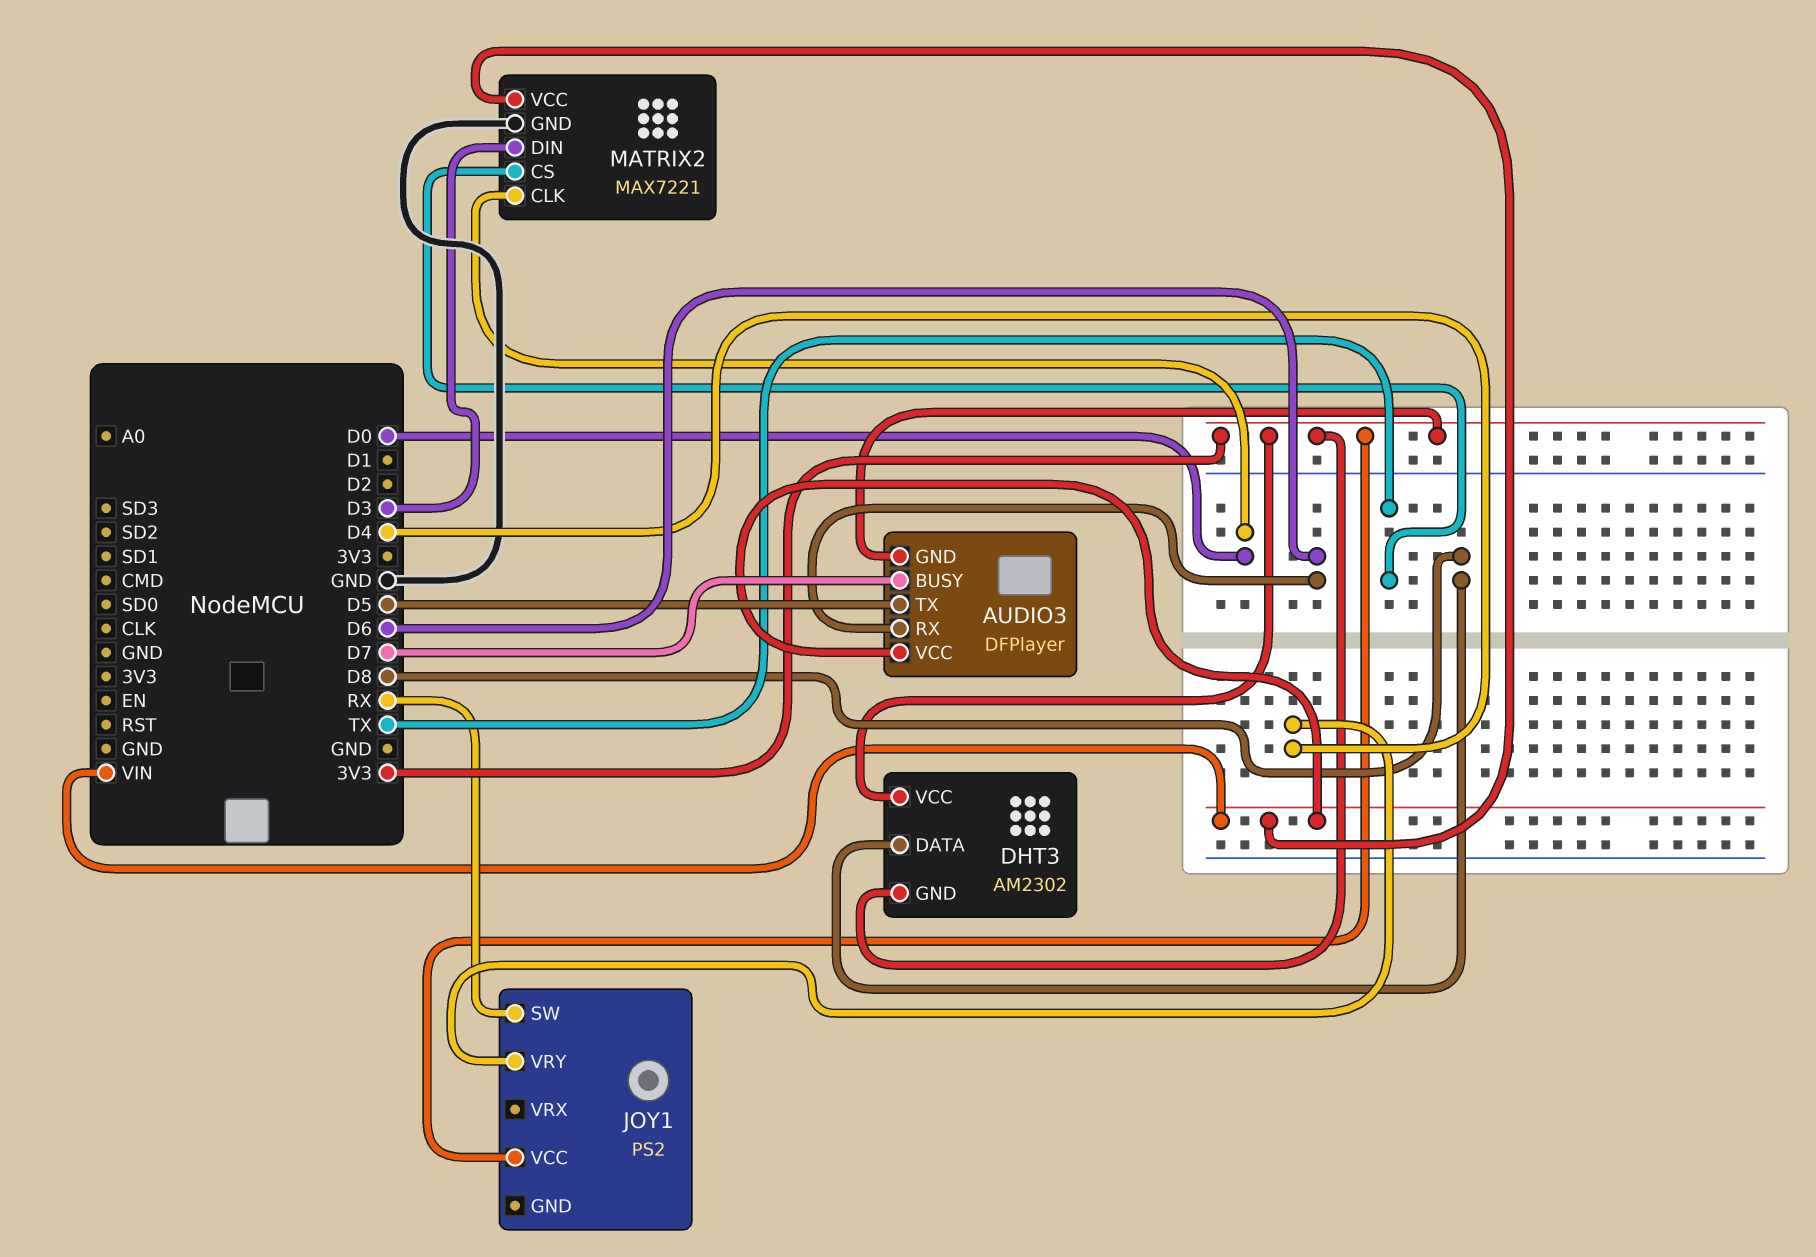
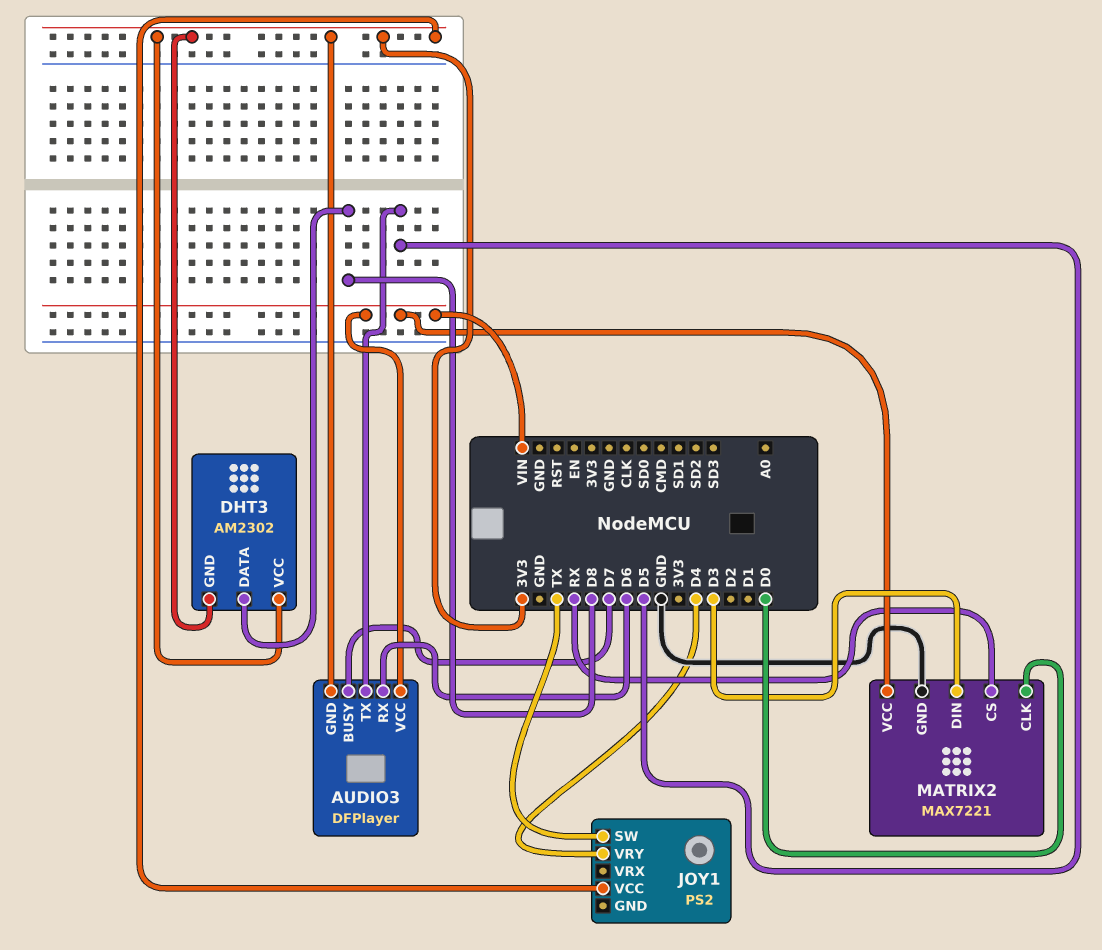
JOY1 pin SW: RX -> TX
MATRIX2 pin CS: TX -> RX

